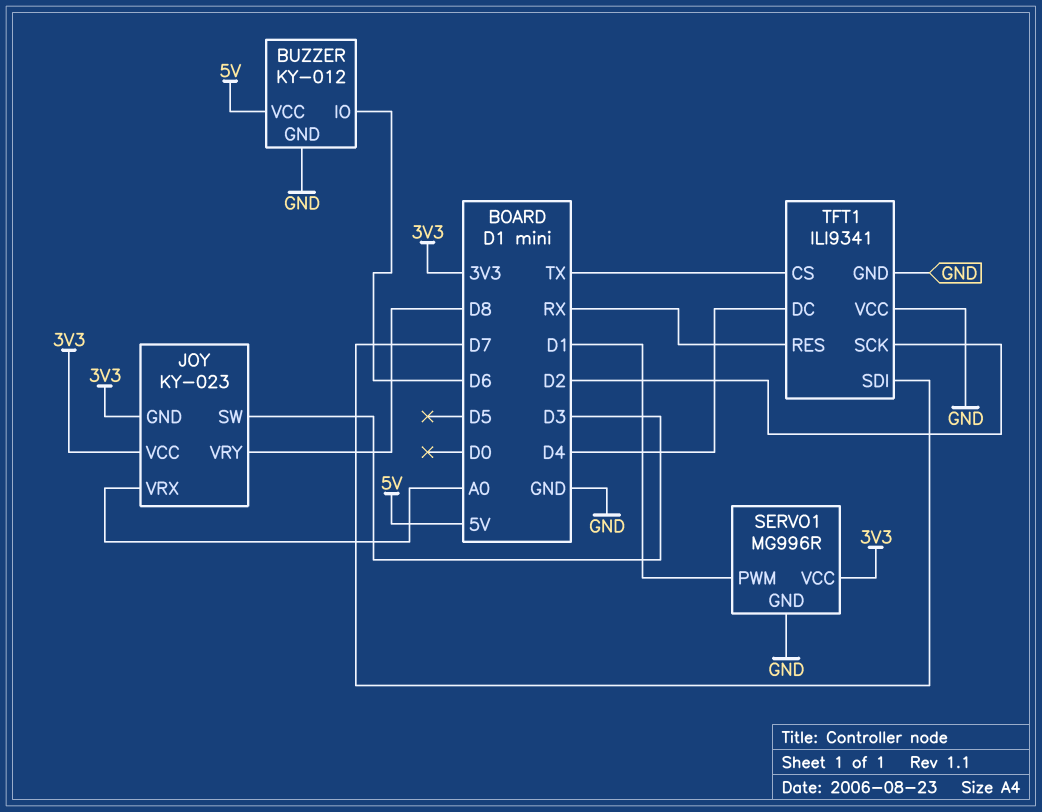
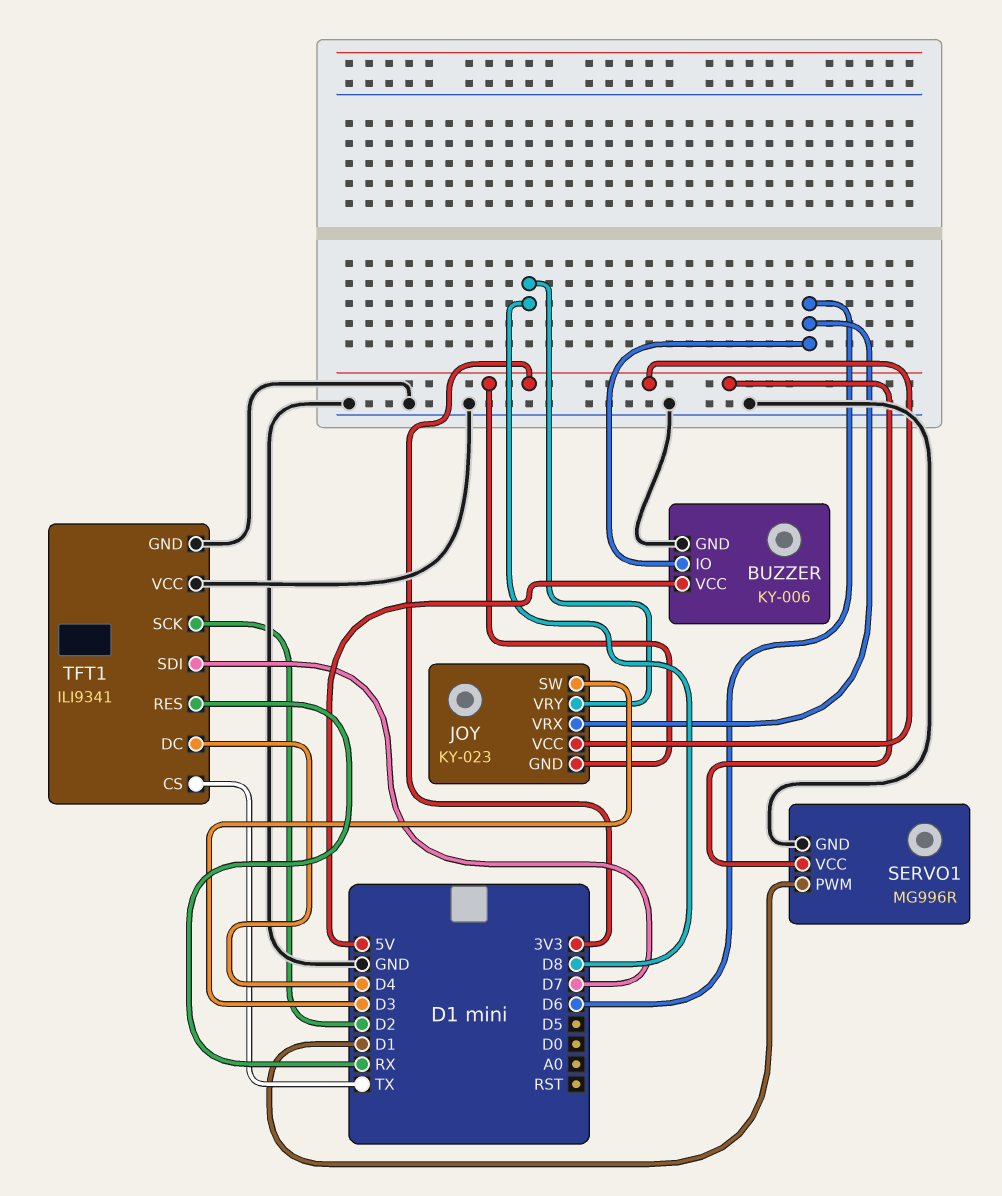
BUZZER: KY-012 -> KY-006
JOY pin VRX: A0 -> D6

